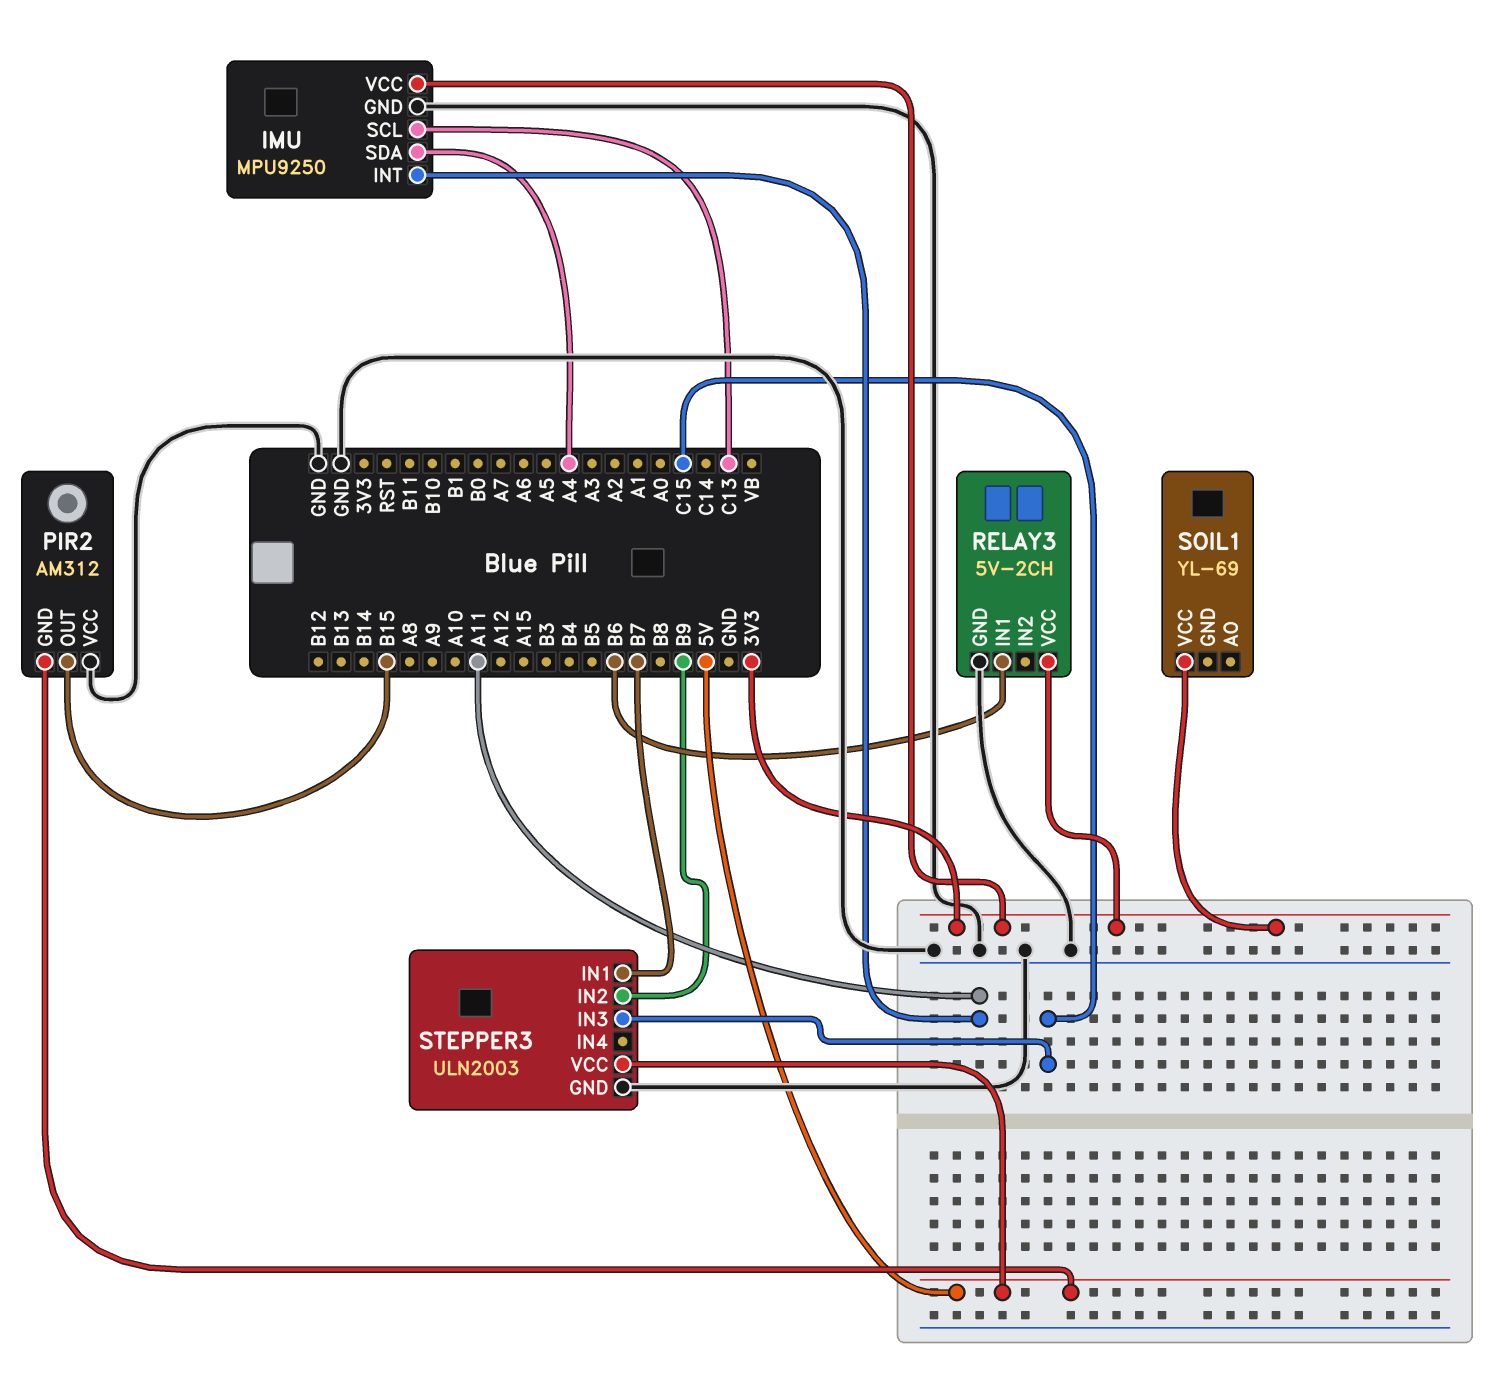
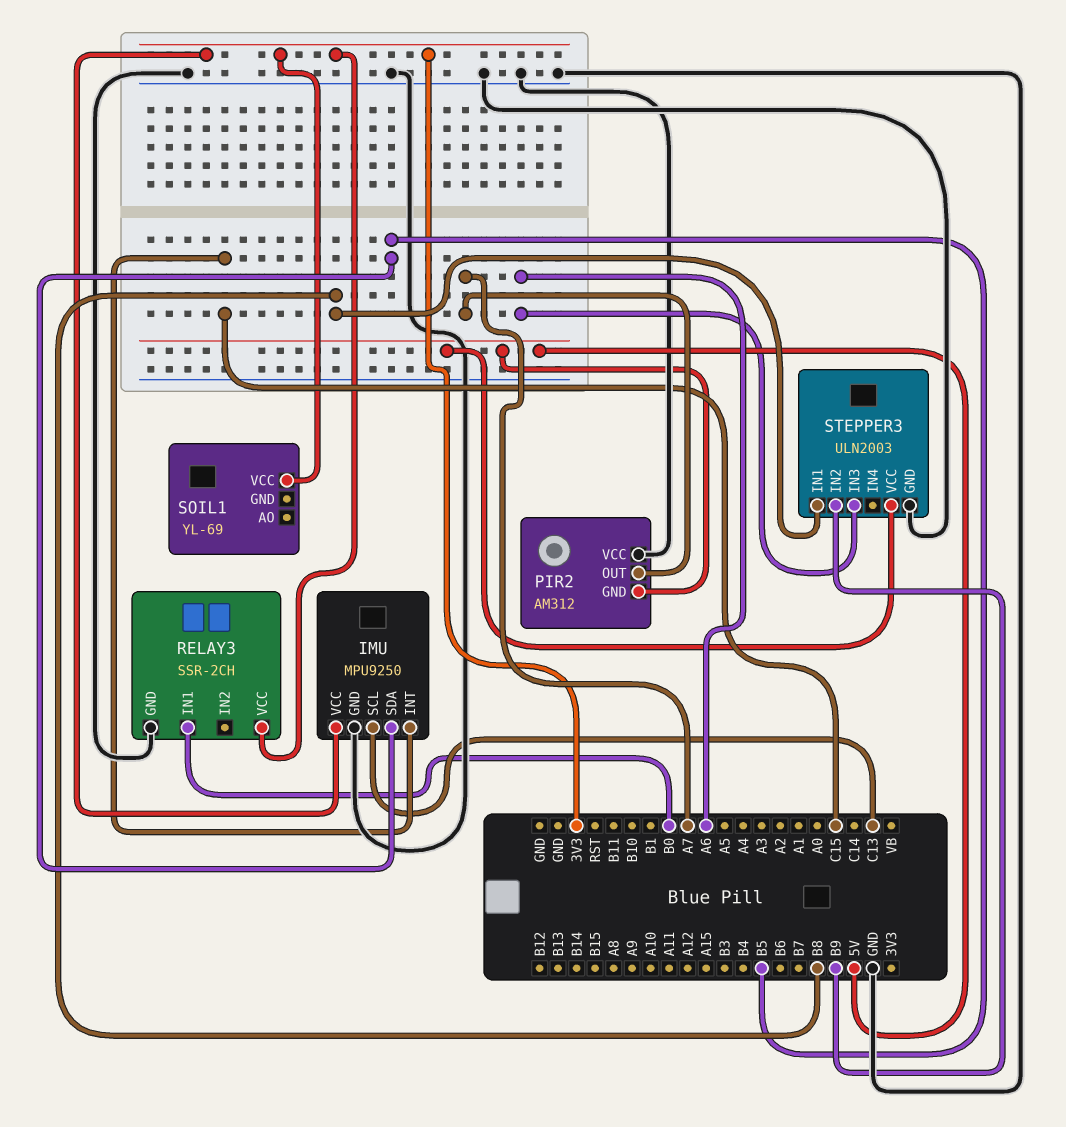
IMU pin INT: A11 -> C15
IMU pin SDA: A4 -> B5
PIR2 pin OUT: B15 -> A7
RELAY3: 5V-2CH -> SSR-2CH
RELAY3 pin IN1: B6 -> B0
STEPPER3 pin IN1: B7 -> B8
STEPPER3 pin IN3: C15 -> A6

